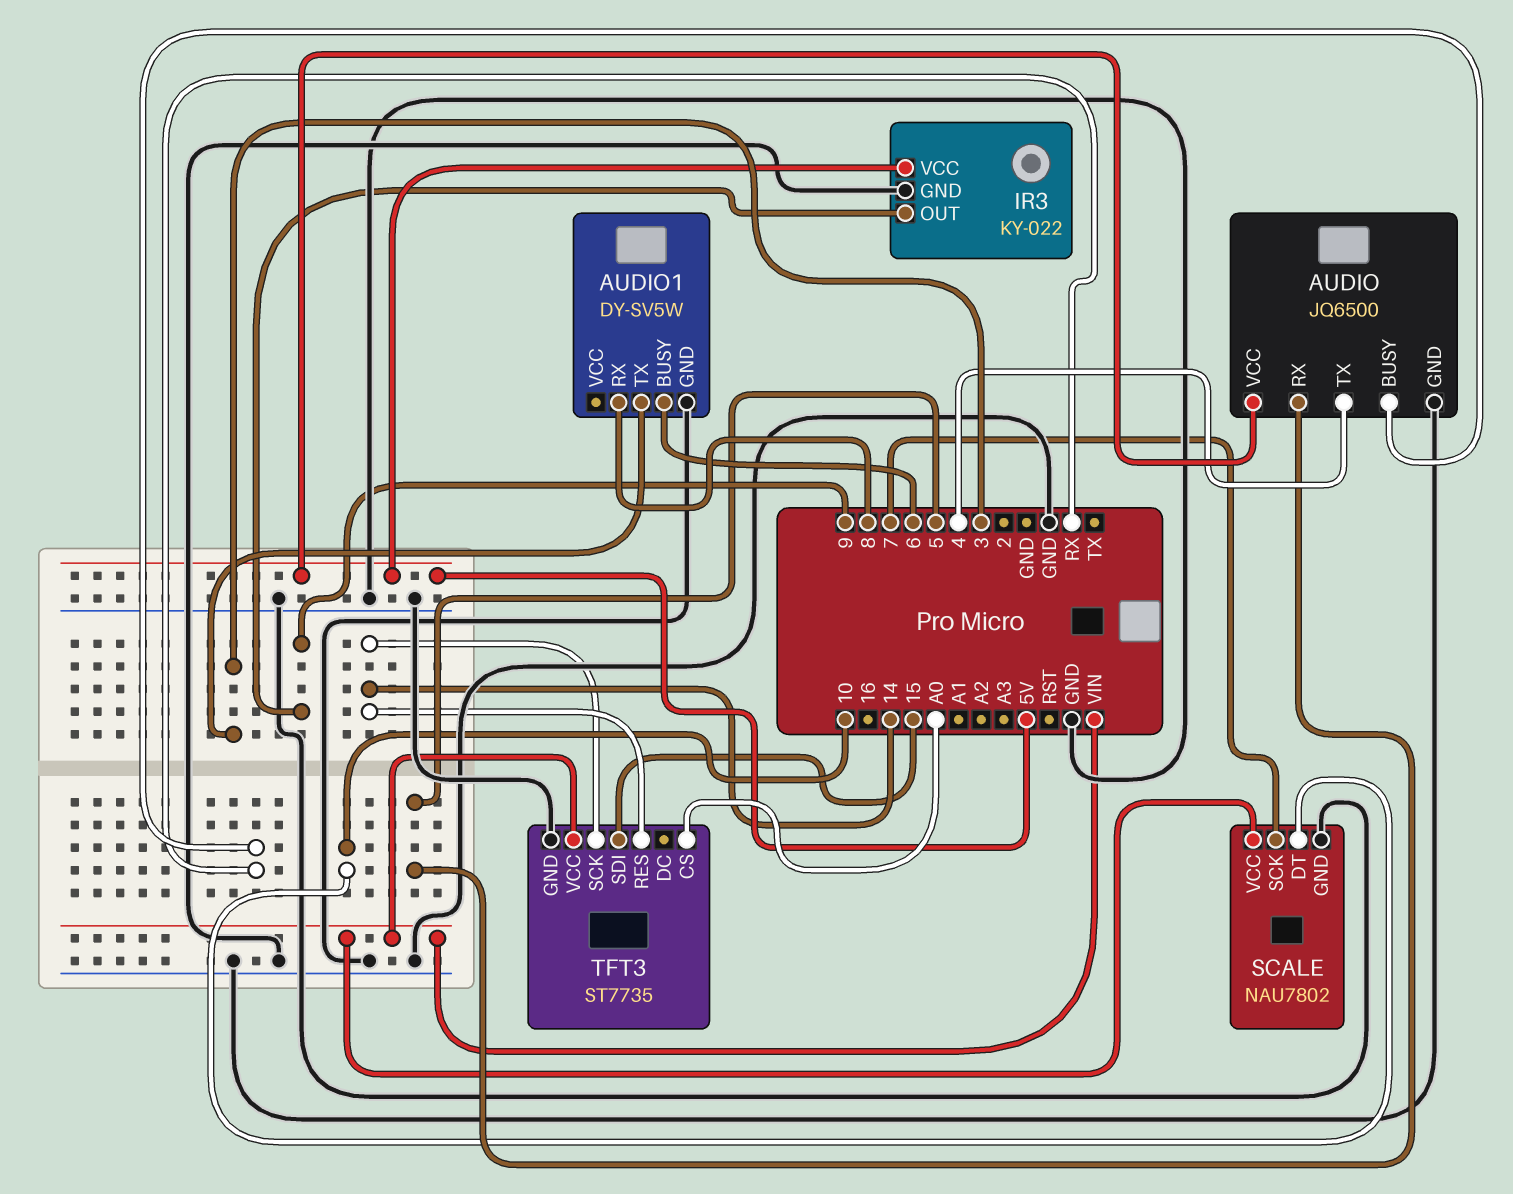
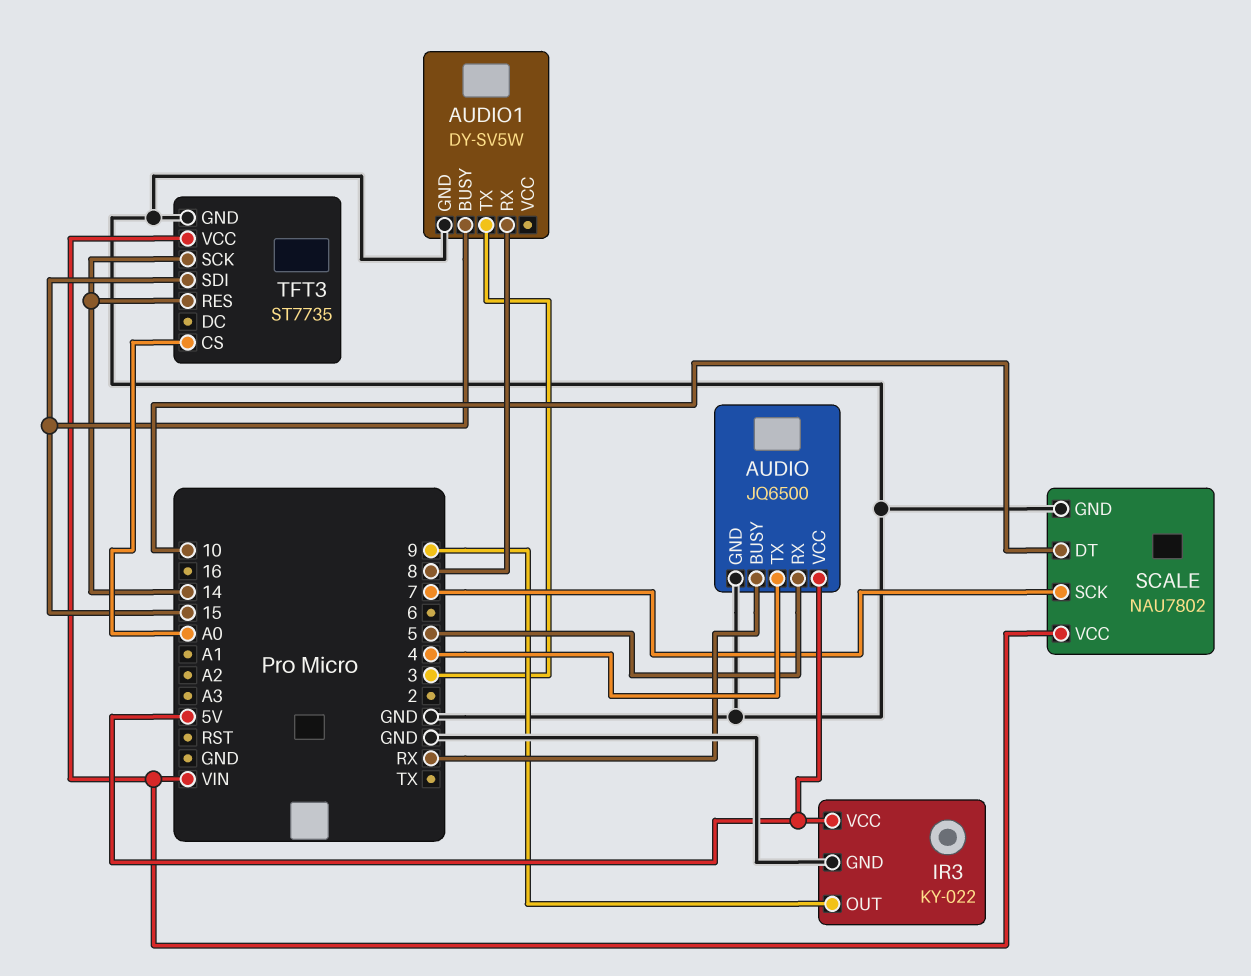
AUDIO1 pin BUSY: 6 -> 15

